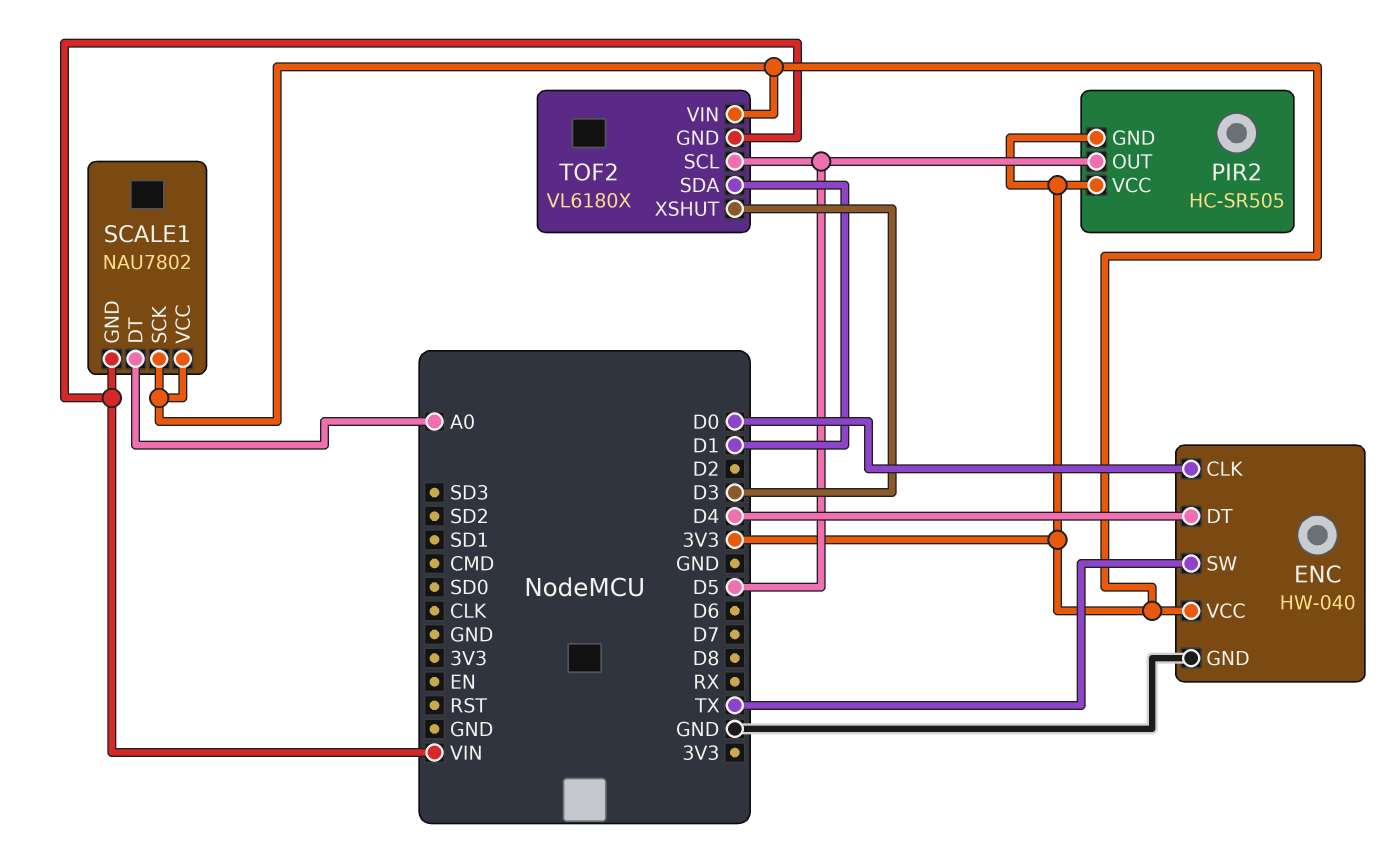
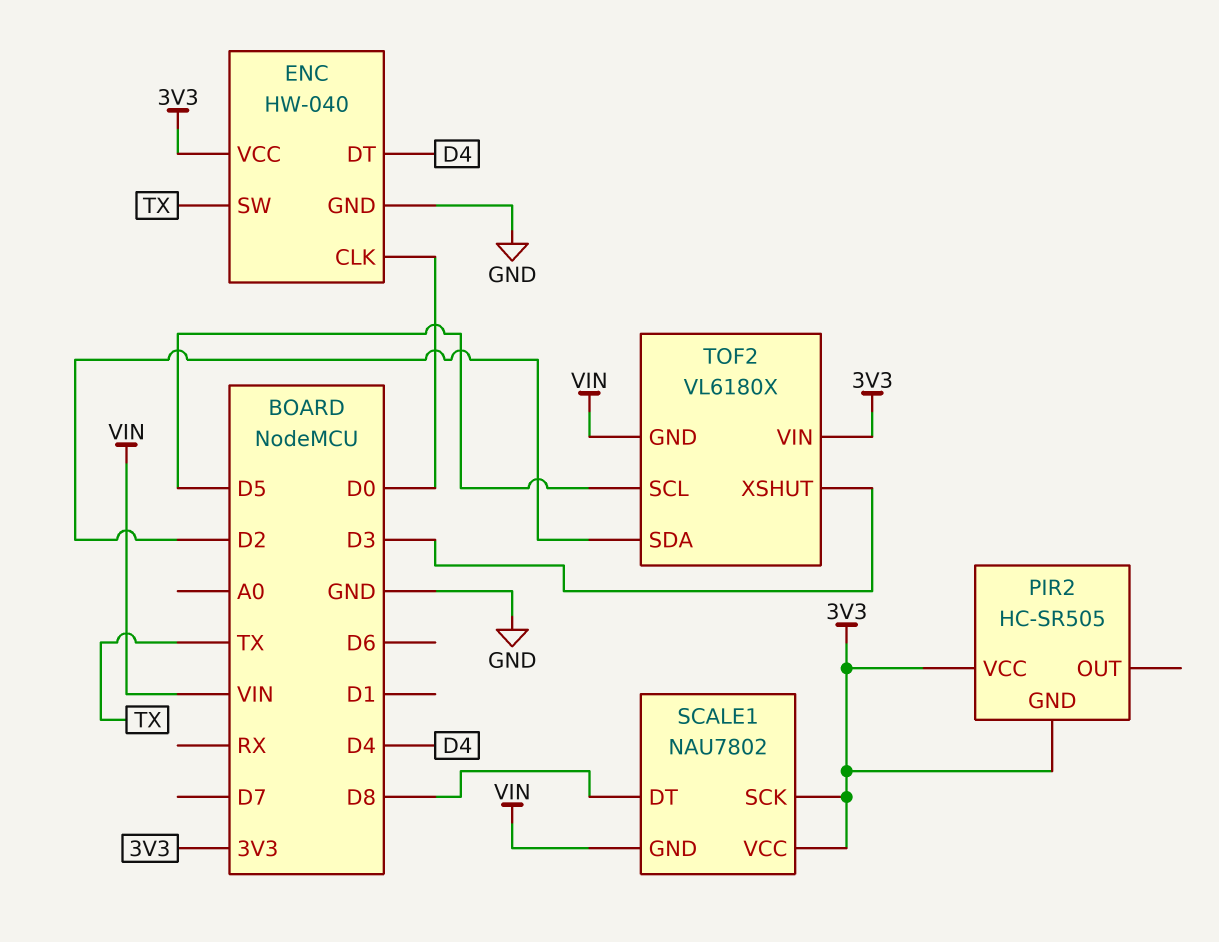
PIR2 pin OUT: D5 -> none
SCALE1 pin DT: A0 -> D8
TOF2 pin SDA: D1 -> D2

